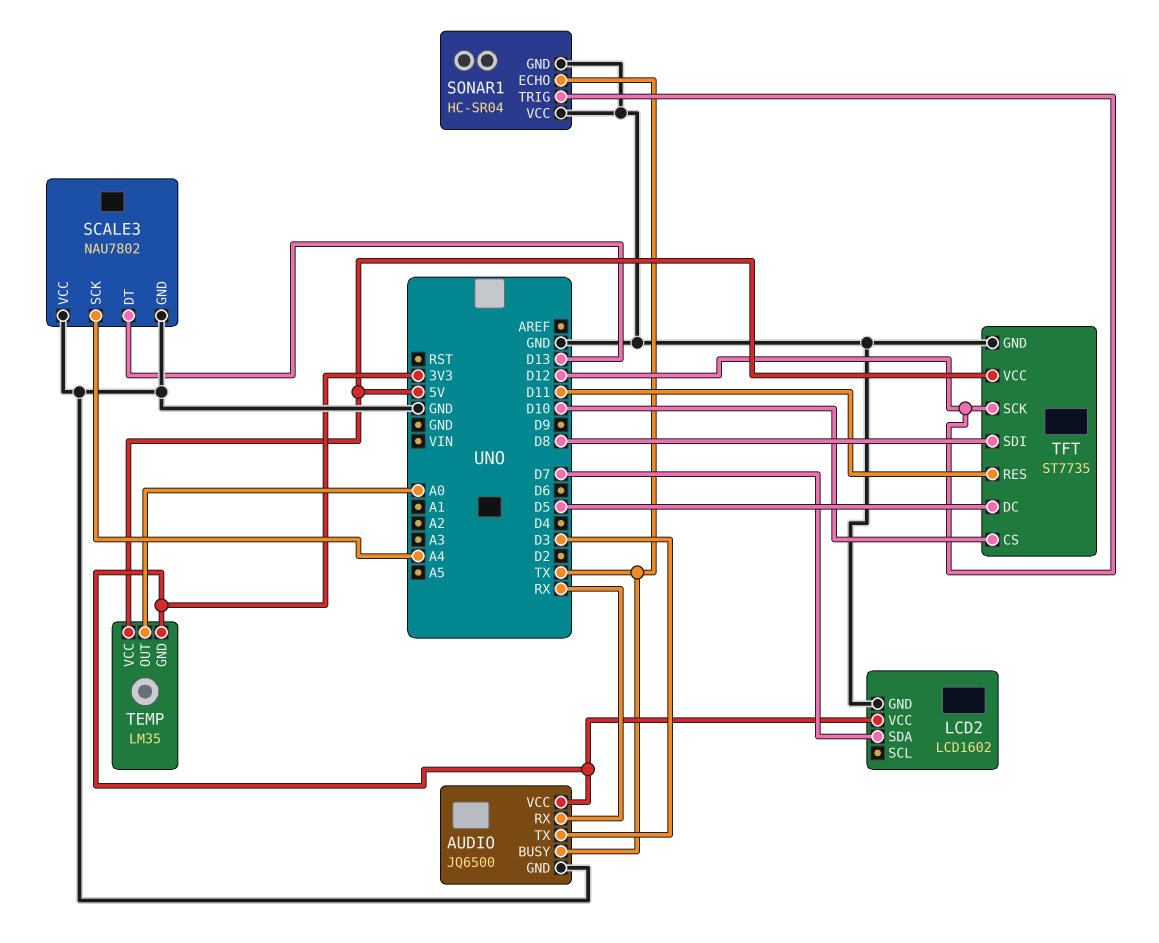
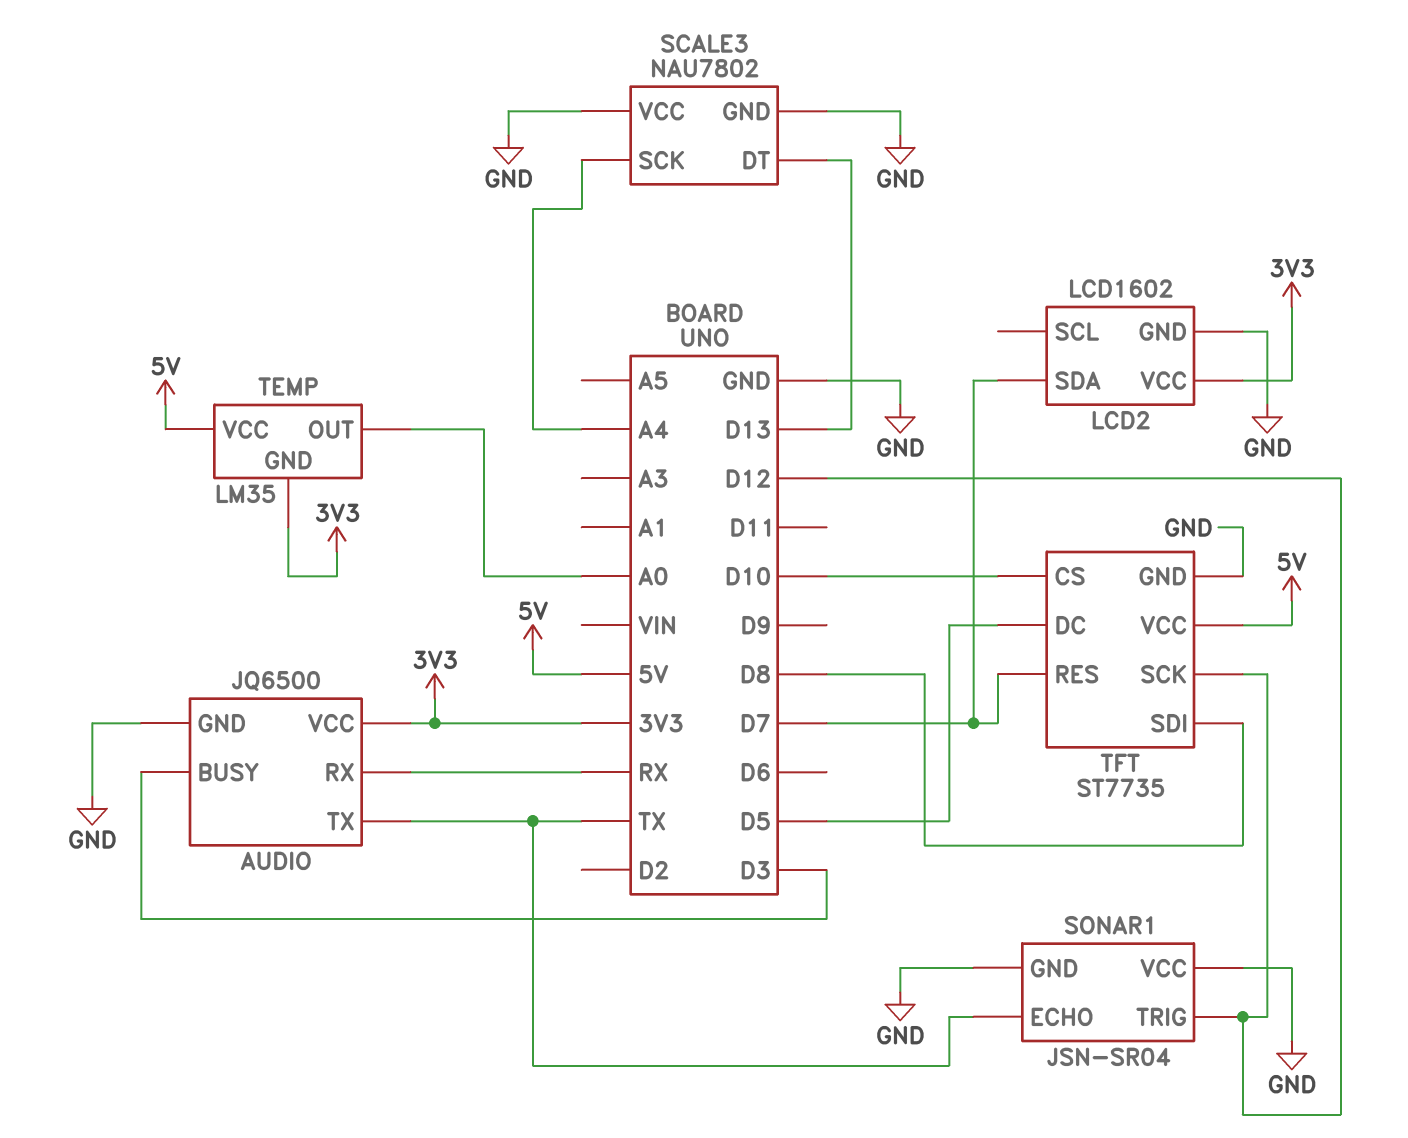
AUDIO pin BUSY: TX -> D3
AUDIO pin TX: D3 -> TX
SONAR1: HC-SR04 -> JSN-SR04
TFT pin RES: D11 -> D7

